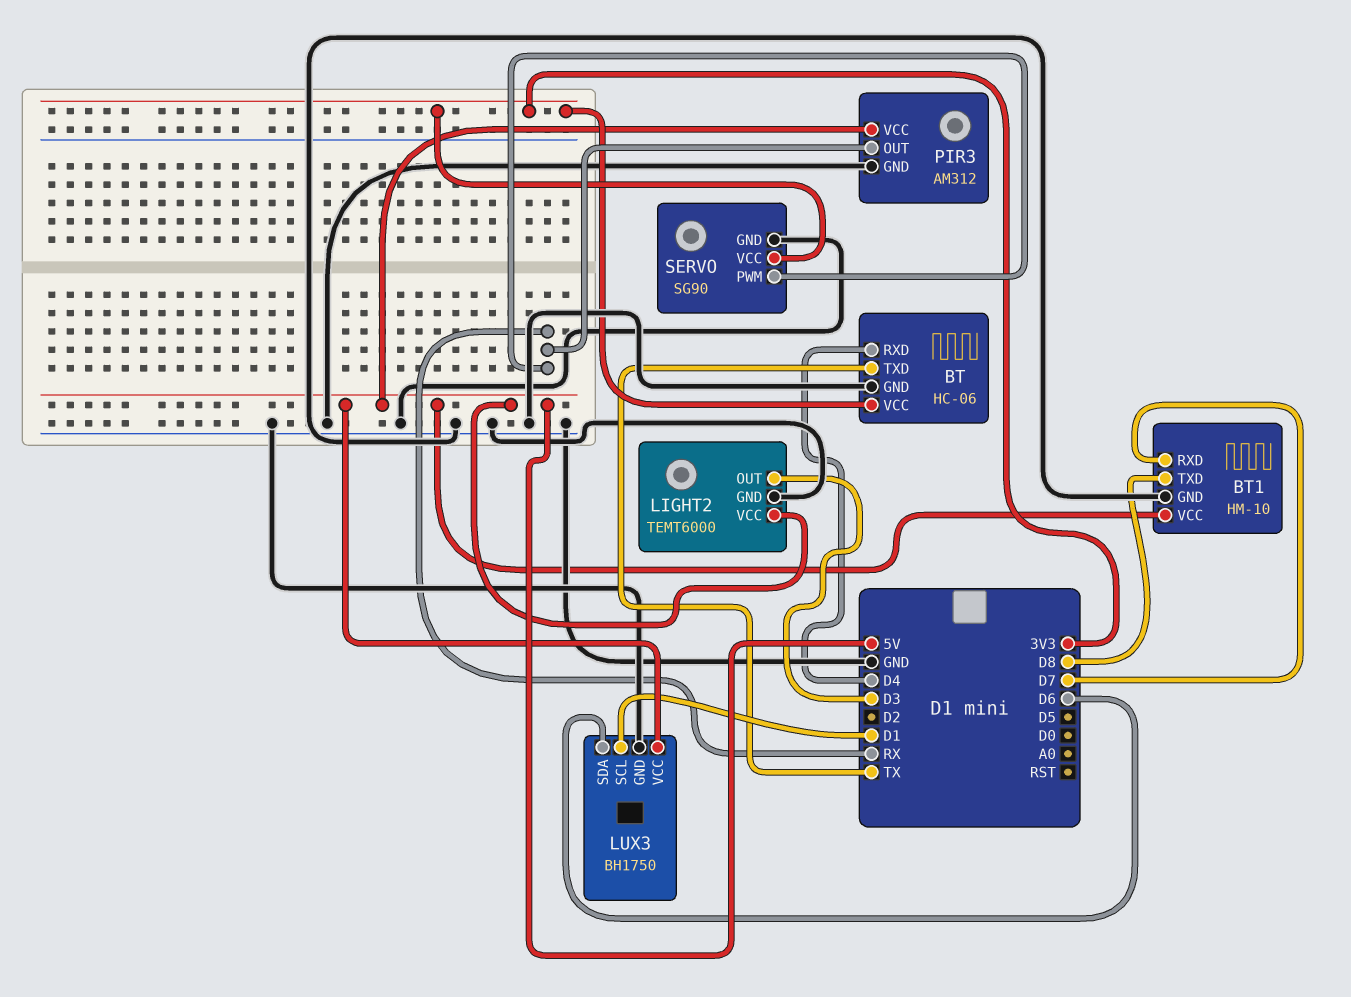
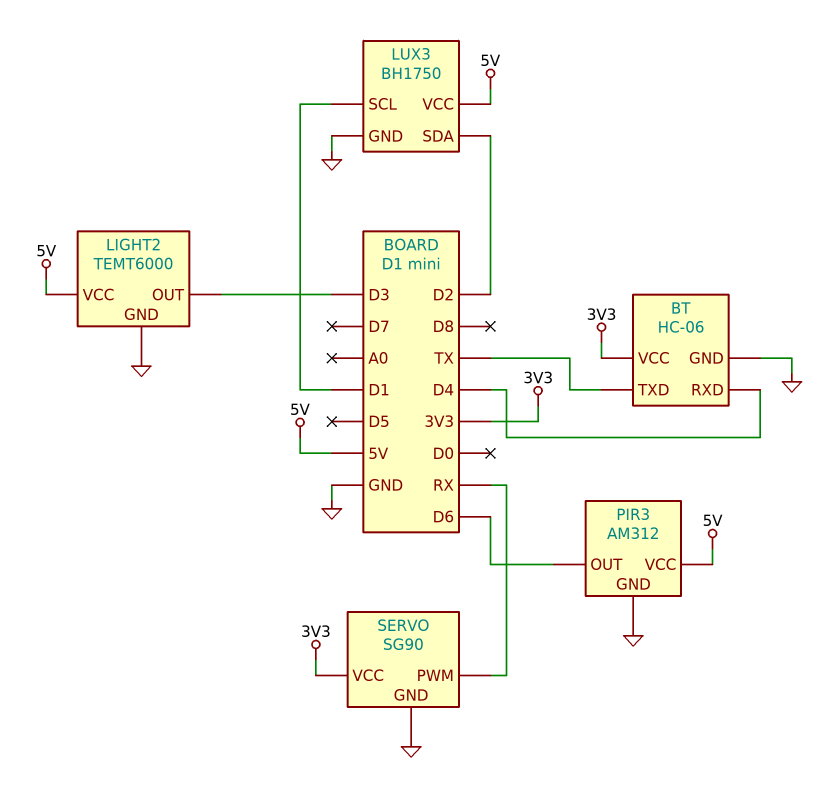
BT1: HM-10 -> none
BT1 pin GND: GND -> none
BT1 pin RXD: D7 -> none
BT1 pin TXD: D8 -> none
BT1 pin VCC: 5V -> none
LUX3 pin SDA: D6 -> D2
PIR3 pin OUT: RX -> D6

